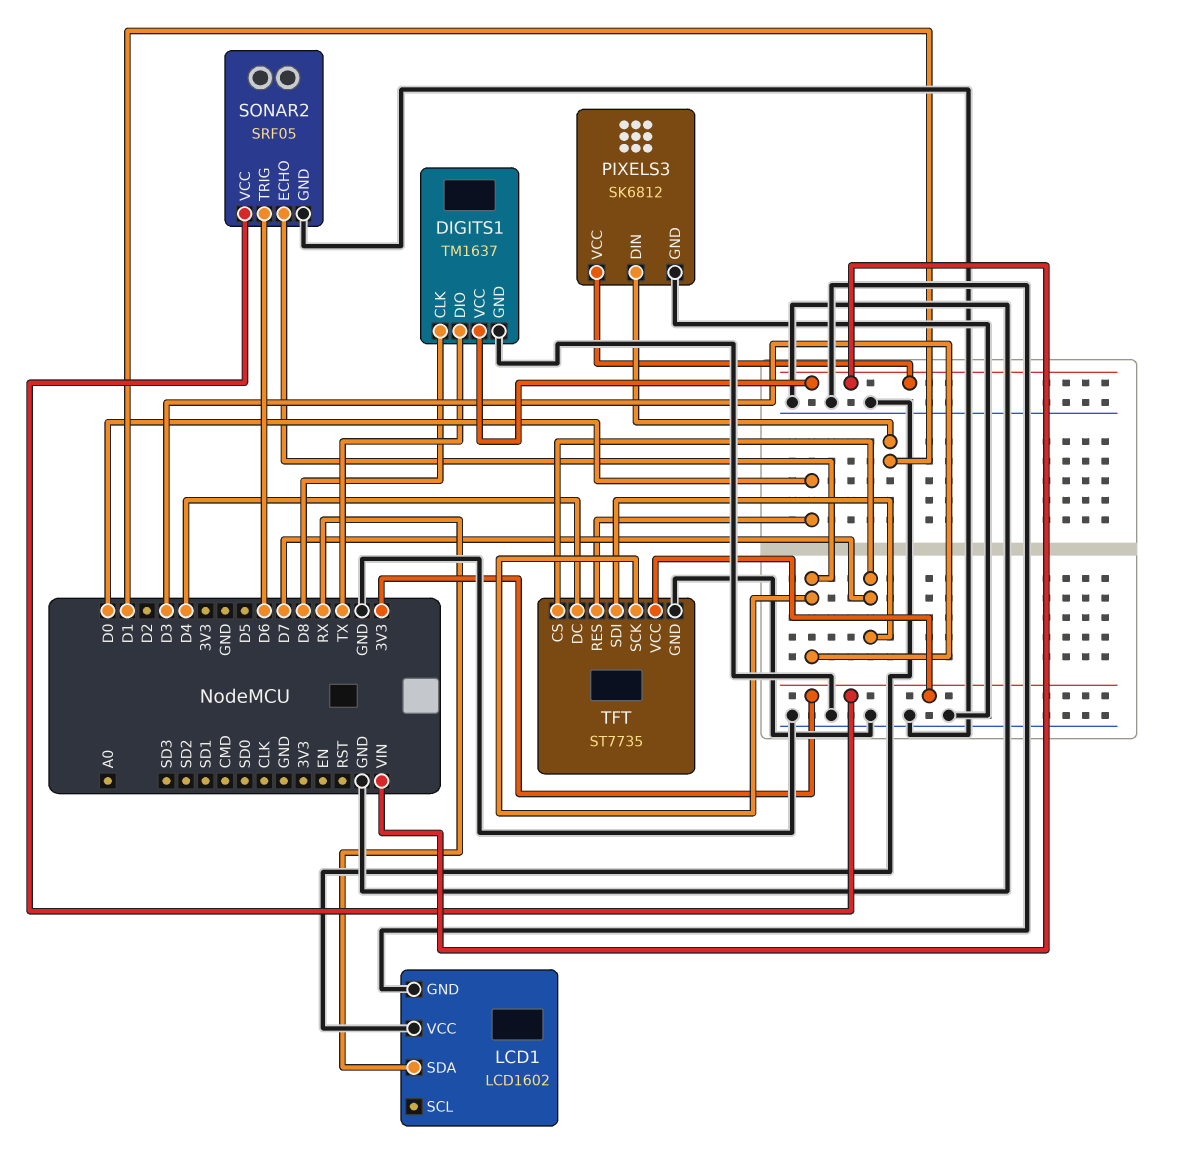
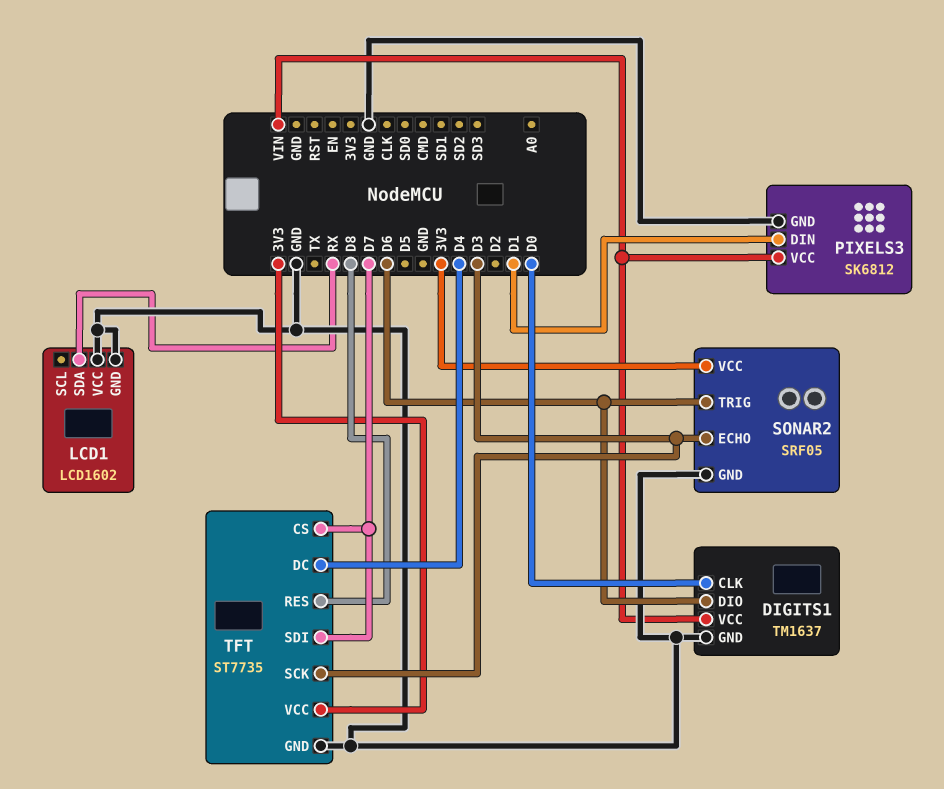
DIGITS1 pin CLK: D8 -> D0
DIGITS1 pin DIO: TX -> D6
TFT pin RES: D0 -> D8

